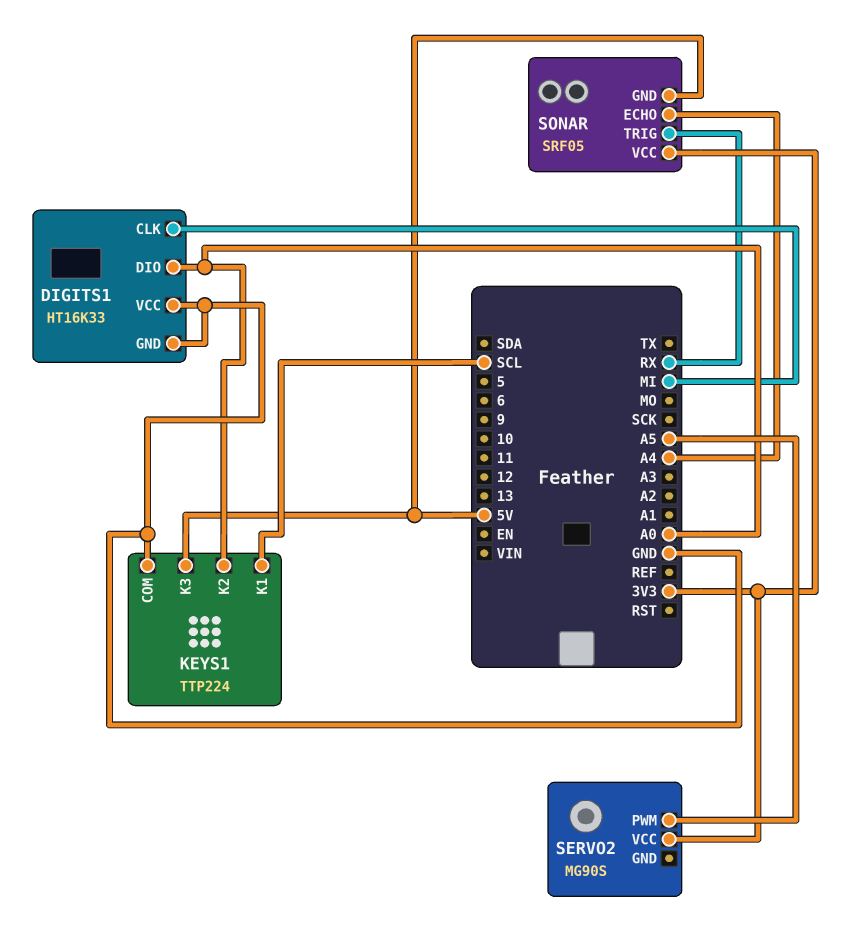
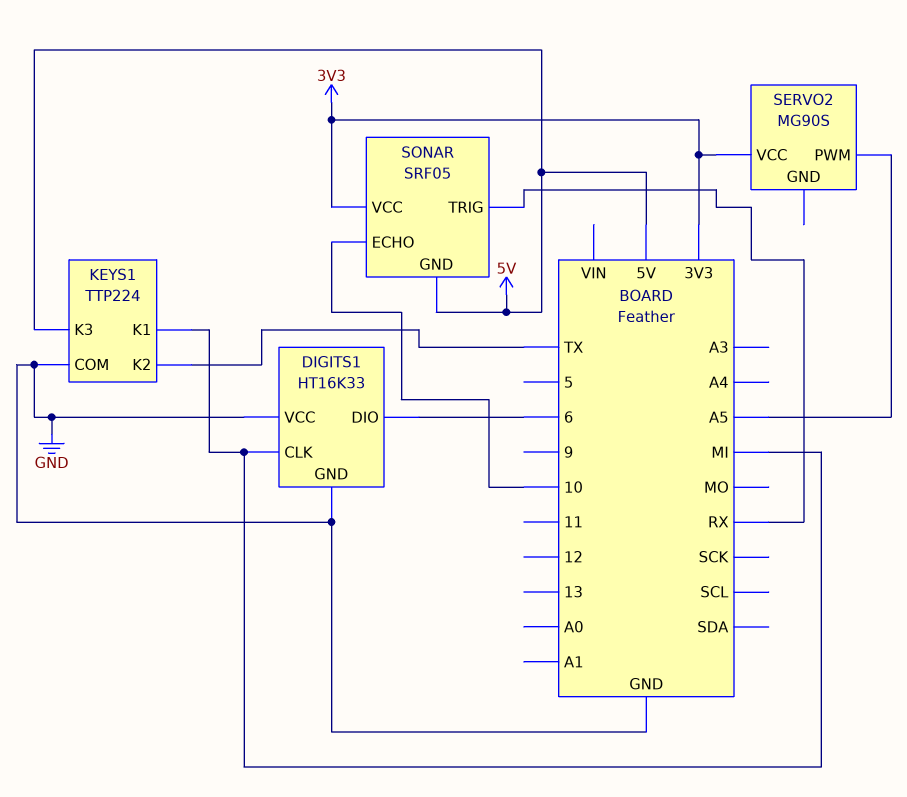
DIGITS1 pin DIO: A0 -> 6
KEYS1 pin K1: SCL -> MI
KEYS1 pin K2: A0 -> TX
SONAR pin ECHO: A4 -> 10

